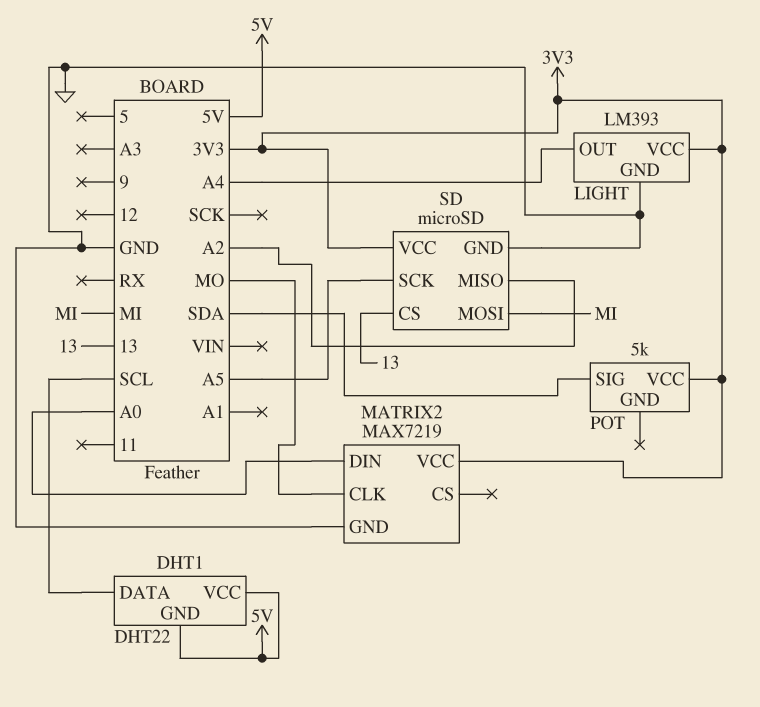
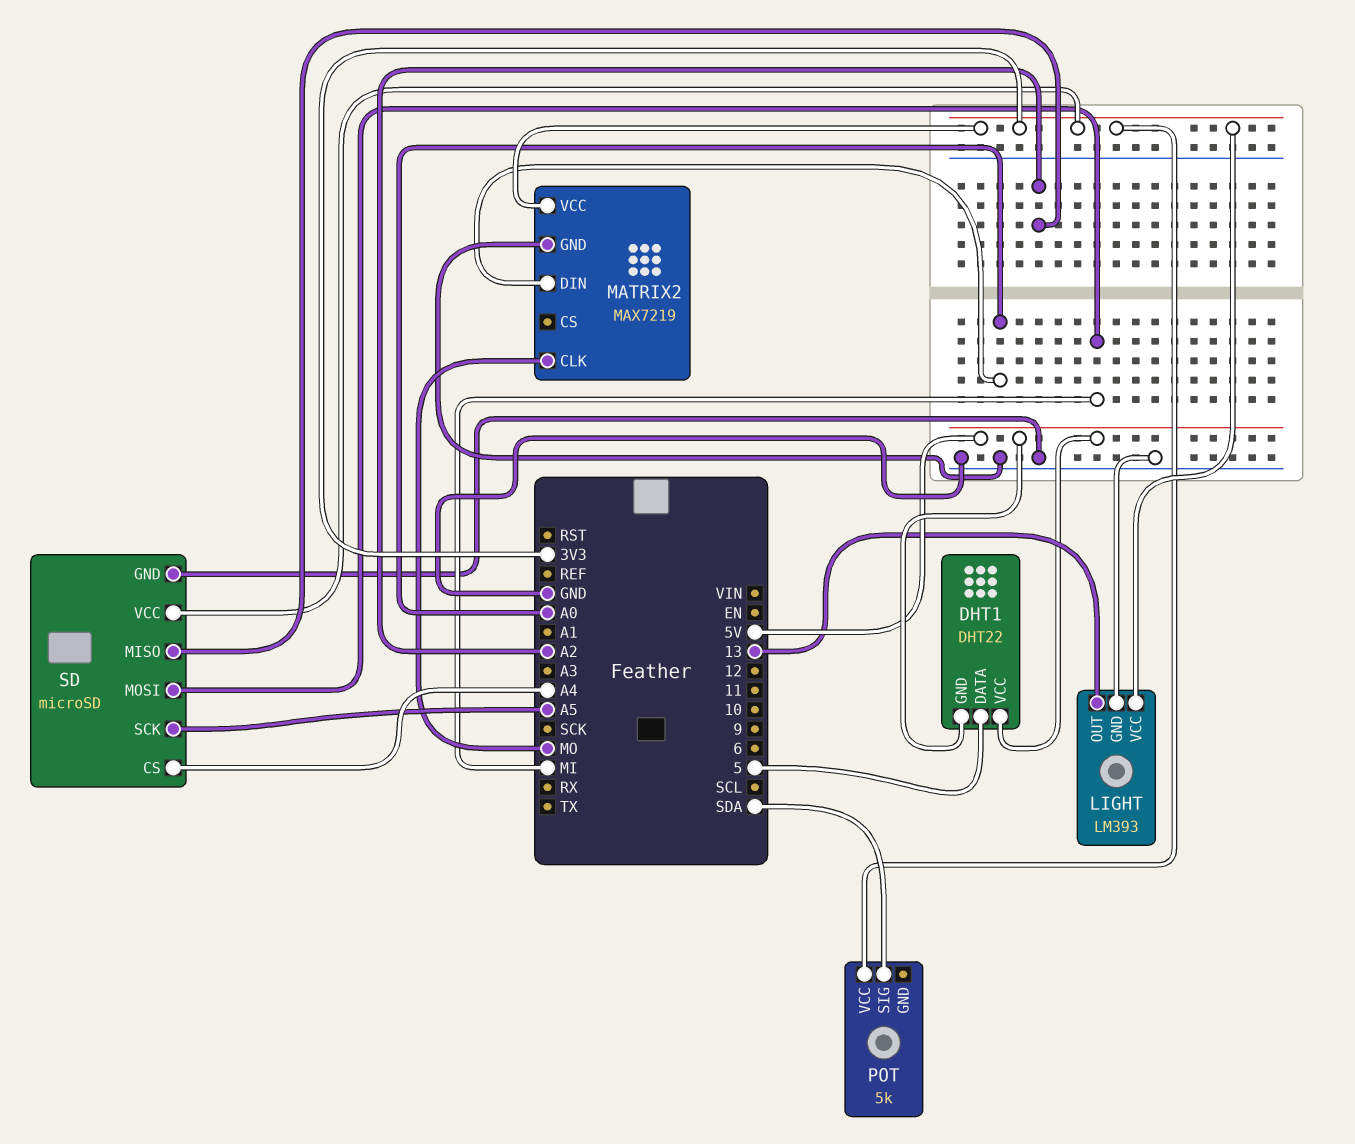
DHT1 pin DATA: SCL -> 5
LIGHT pin OUT: A4 -> 13
SD pin CS: 13 -> A4

